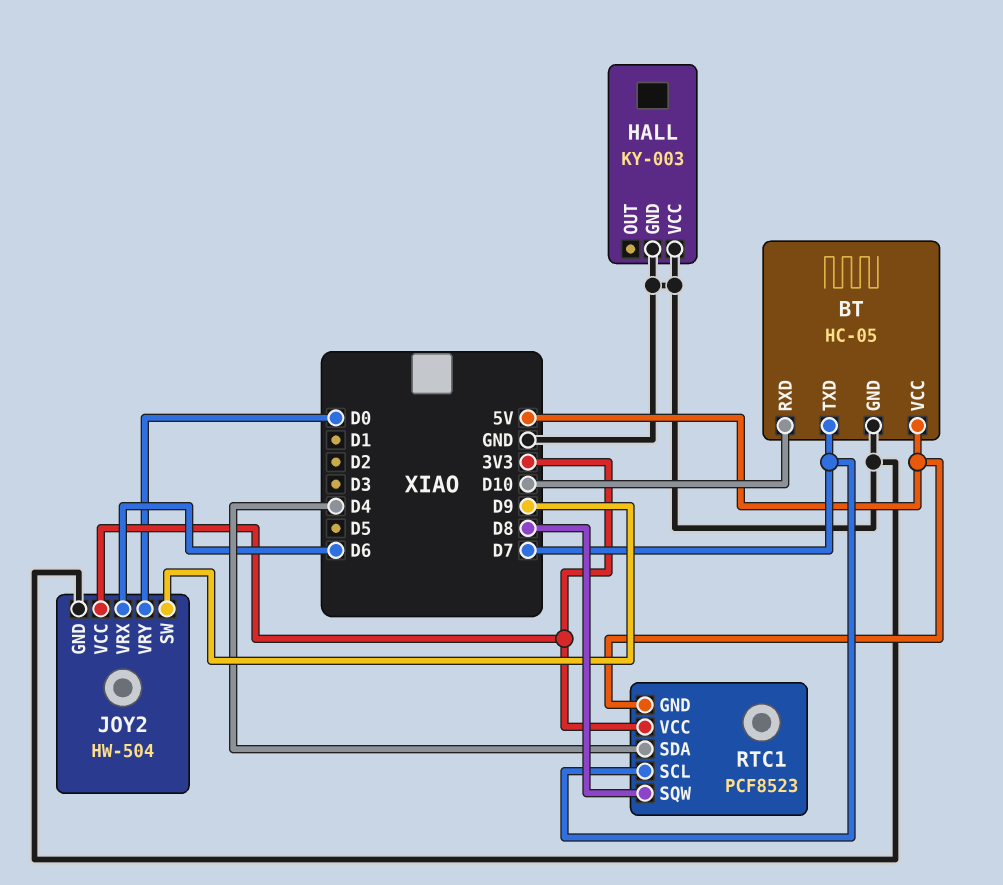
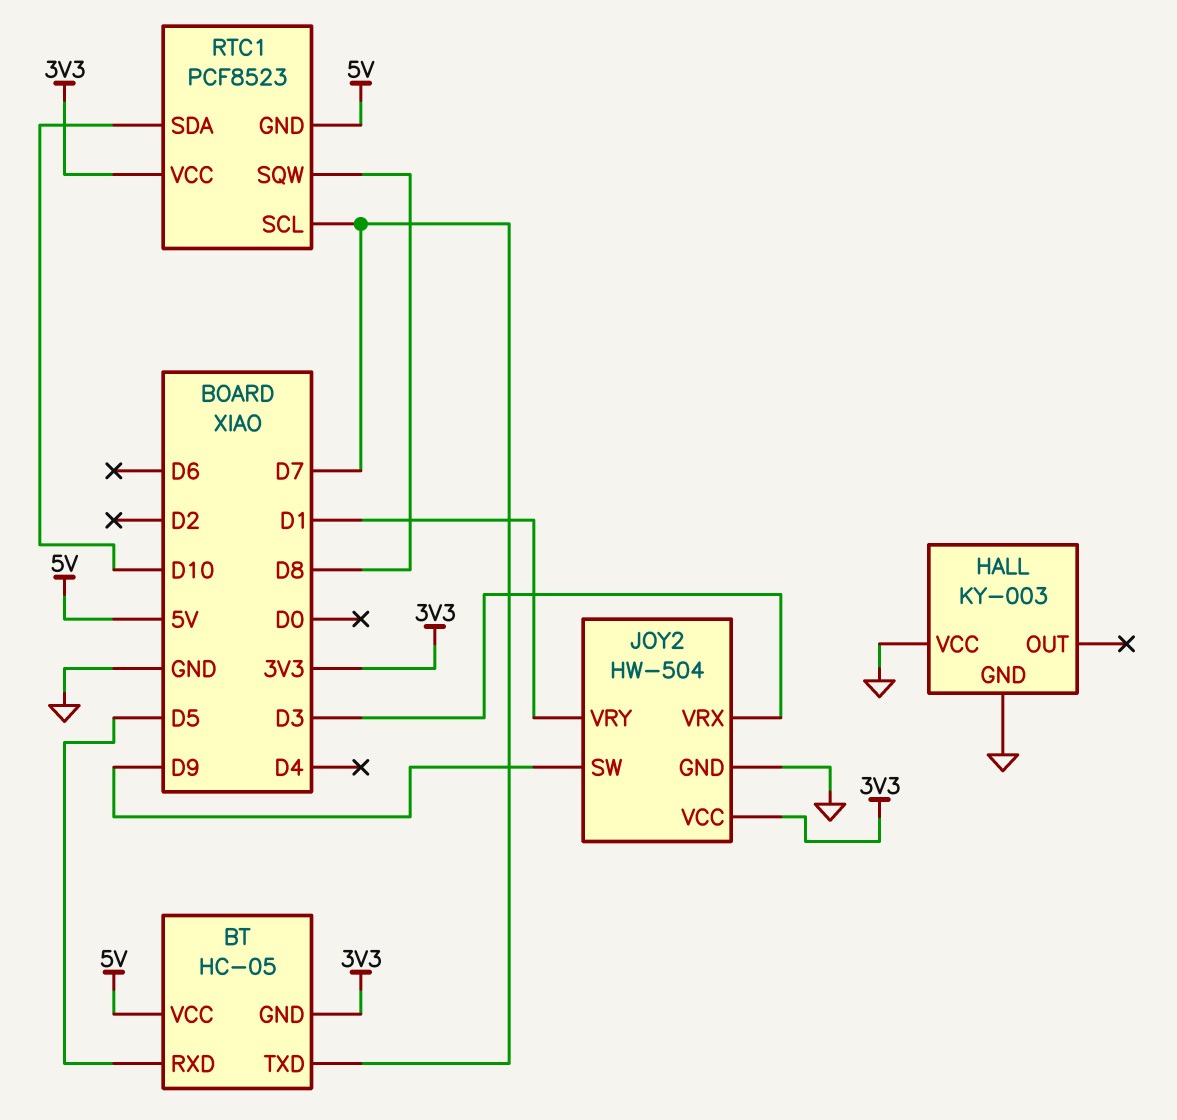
BT pin GND: GND -> 3V3
BT pin RXD: D10 -> D5
JOY2 pin VRX: D6 -> D3
JOY2 pin VRY: D0 -> D1
RTC1 pin SDA: D4 -> D10

